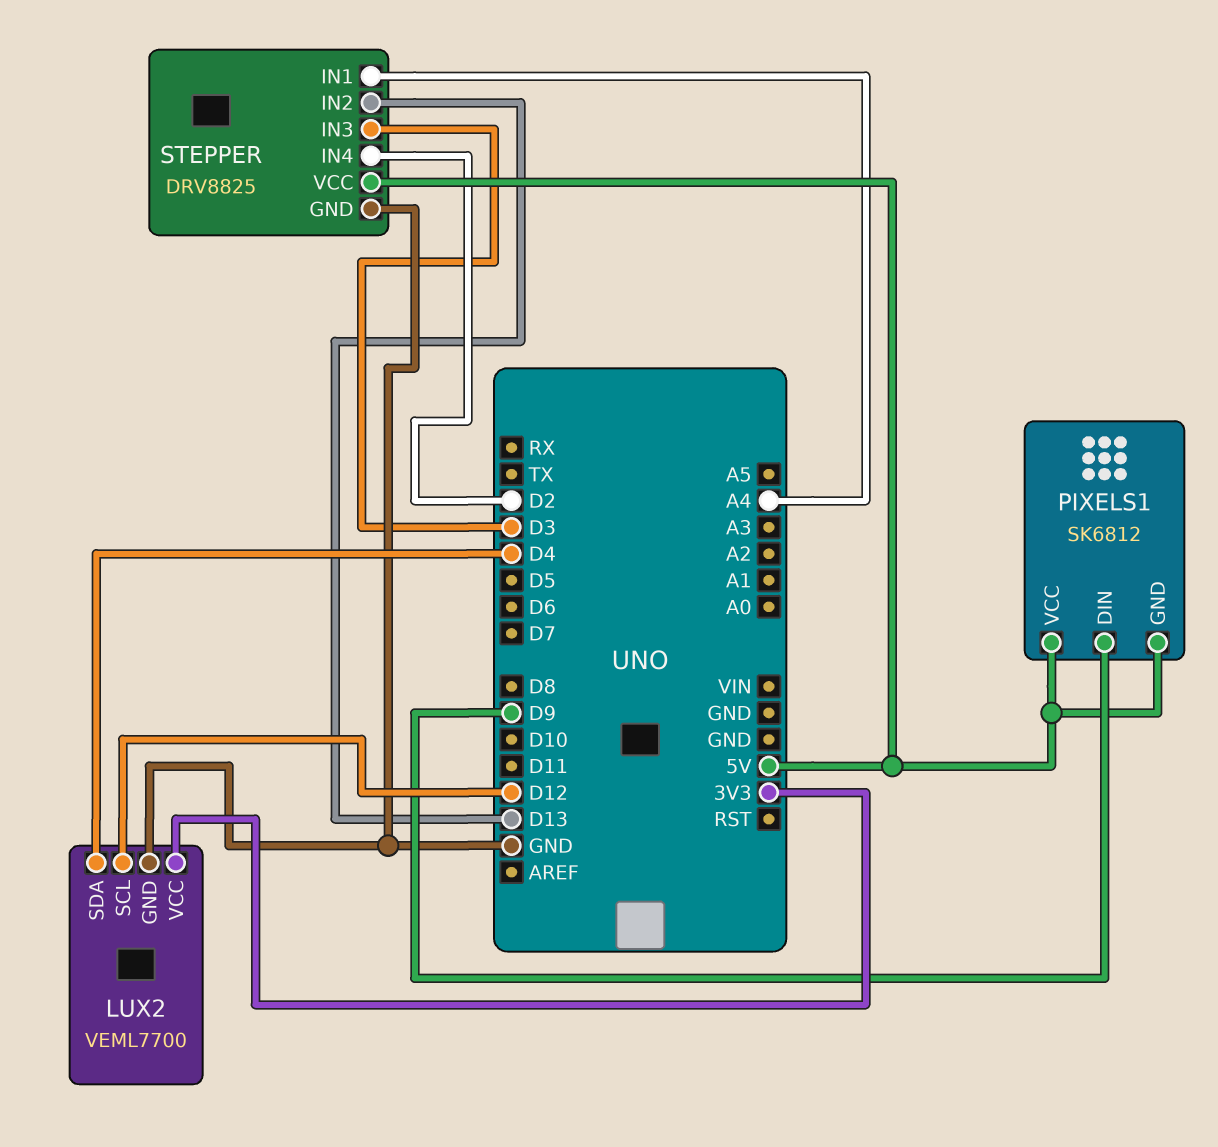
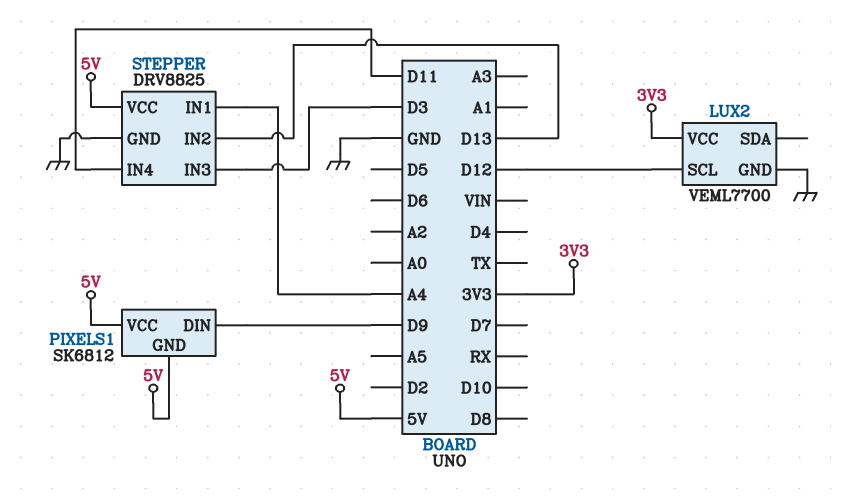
LUX2 pin SDA: D4 -> none
STEPPER pin IN4: D2 -> D11

